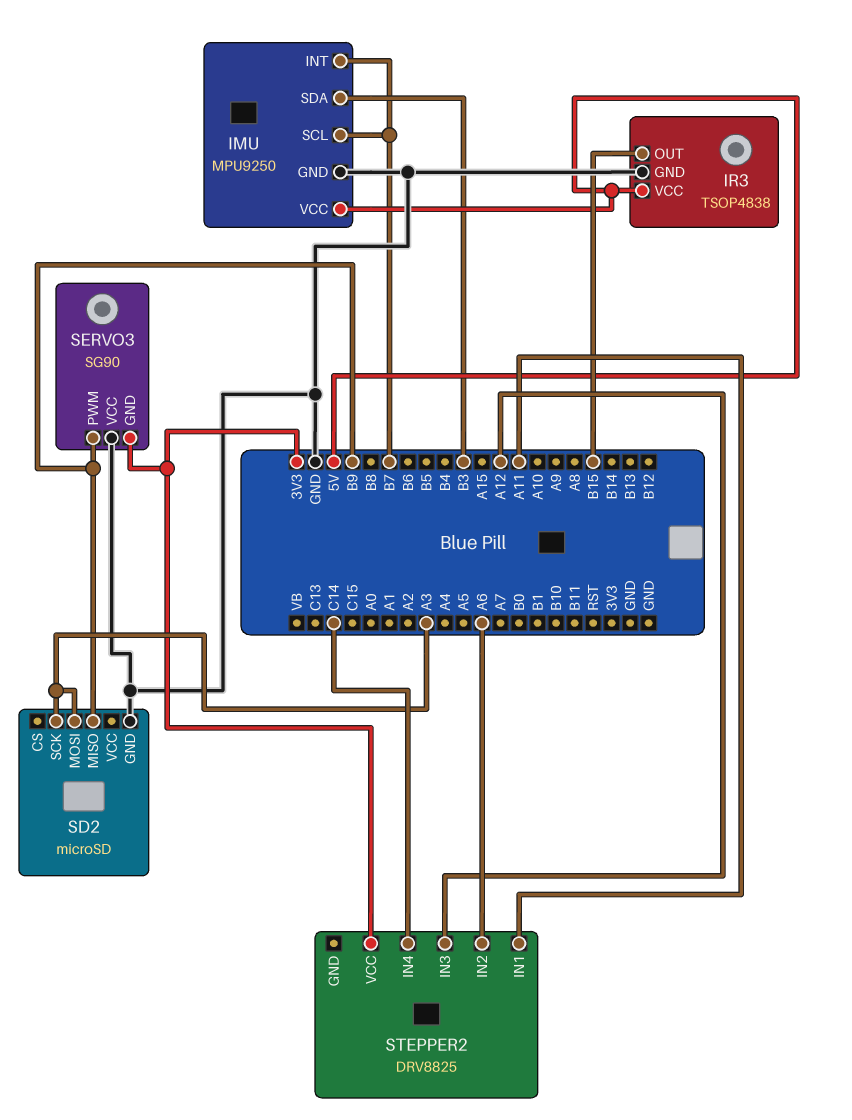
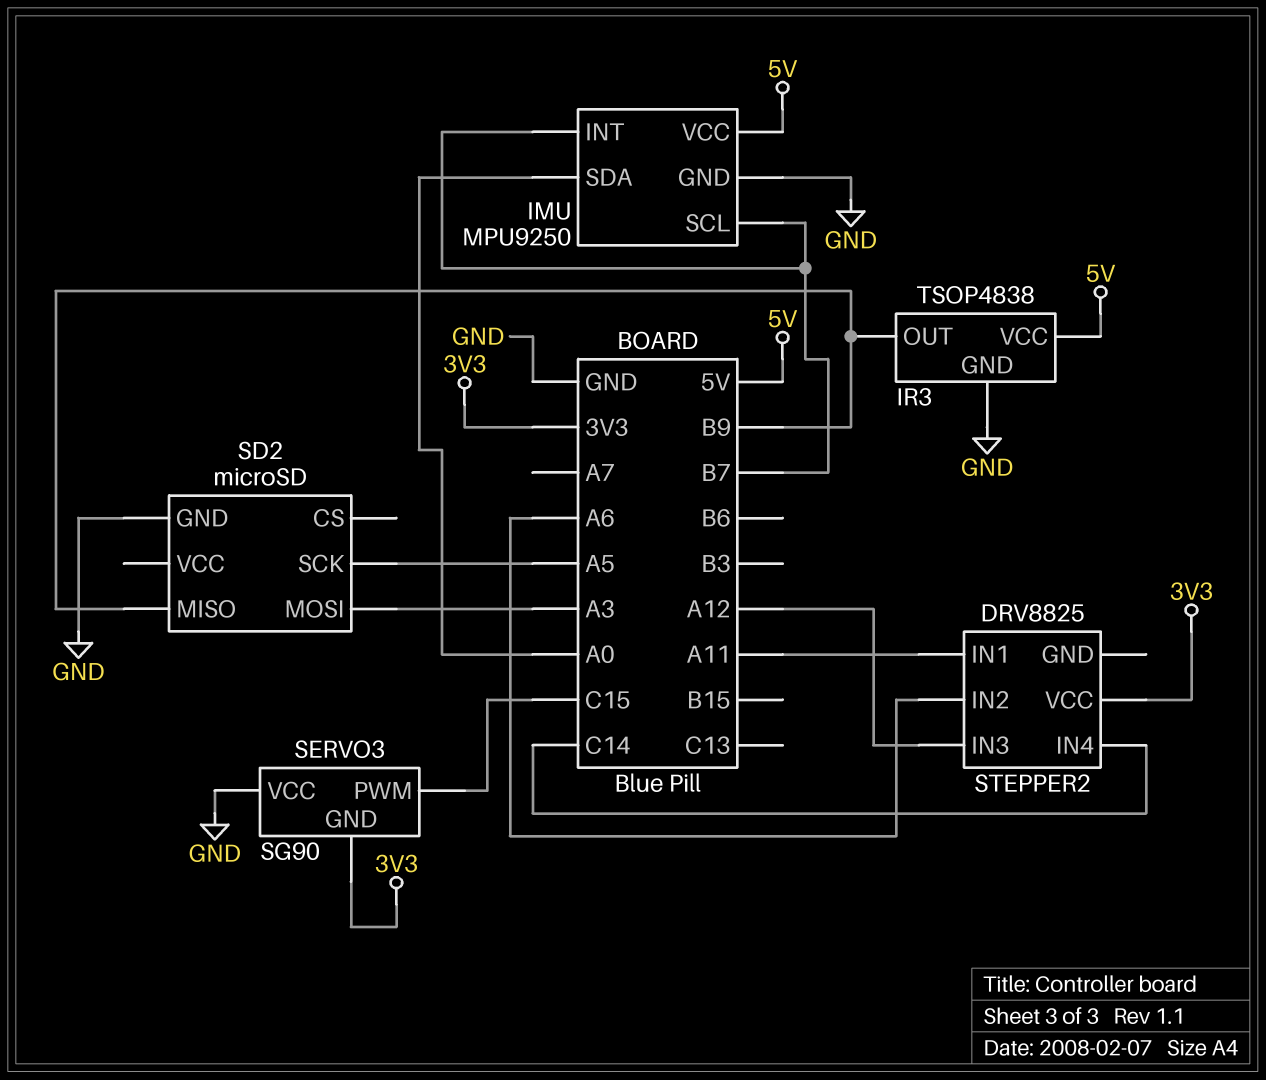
IMU pin SDA: B3 -> A0
IR3 pin OUT: B15 -> B9
SD2 pin SCK: A3 -> A5
SERVO3 pin PWM: B9 -> C15

